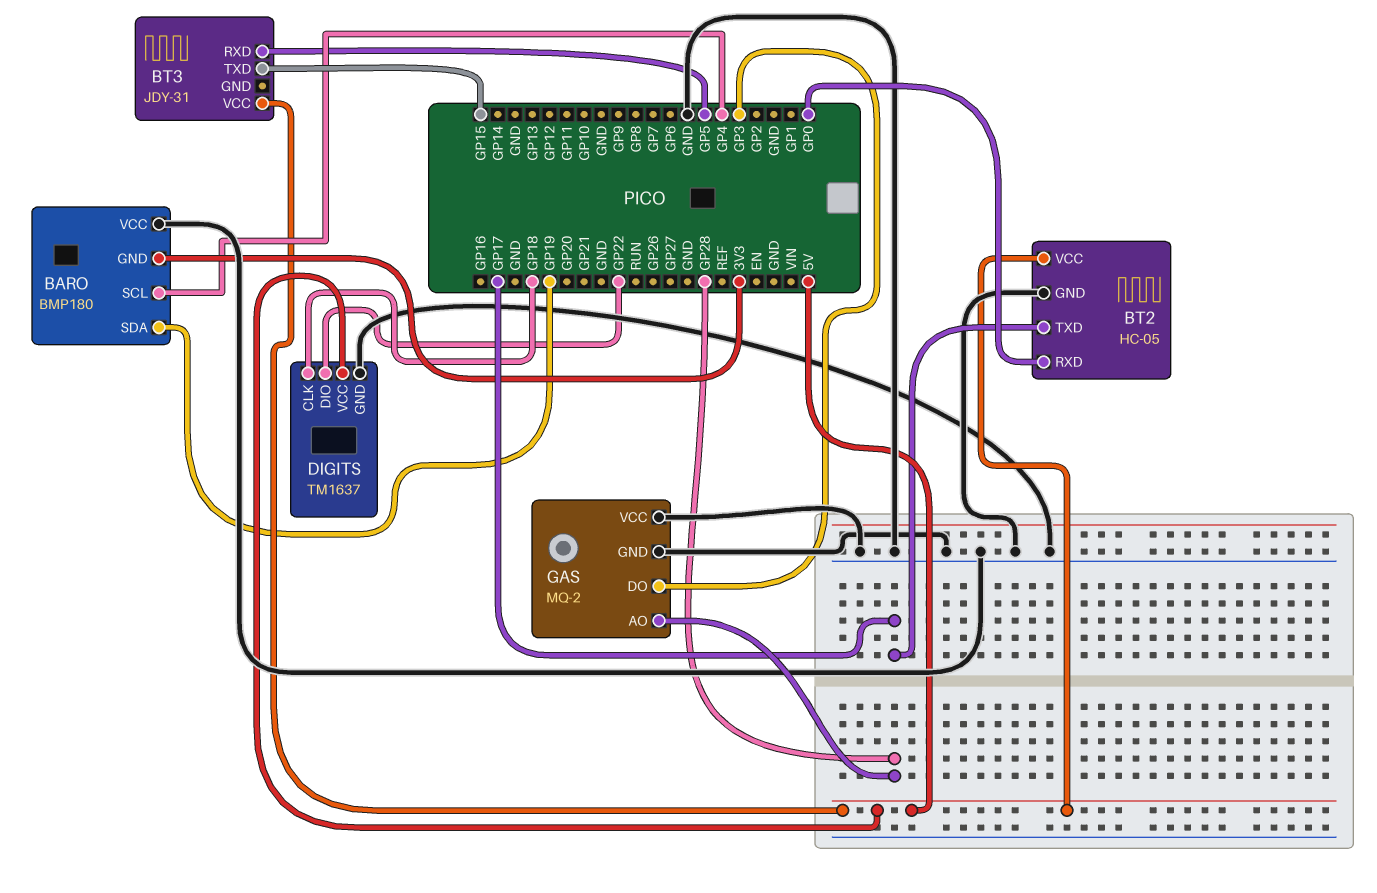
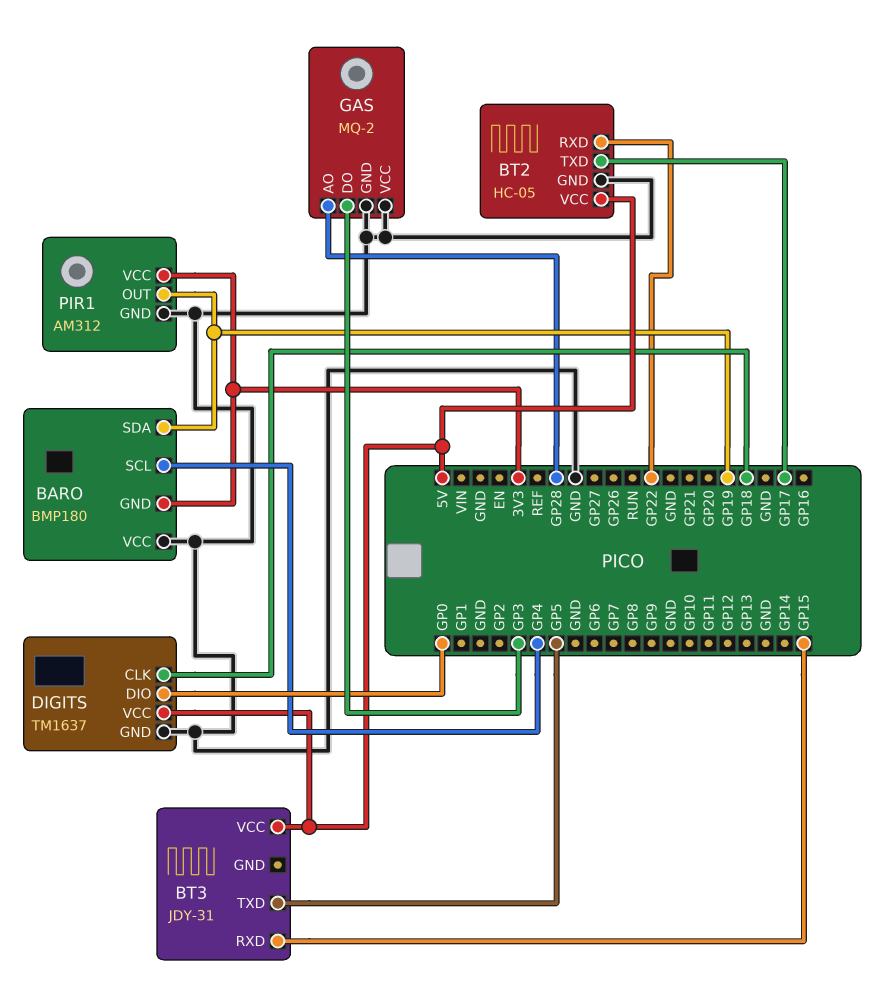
BT2 pin RXD: GP0 -> GP22
BT3 pin RXD: GP5 -> GP15
BT3 pin TXD: GP15 -> GP5
DIGITS pin DIO: GP22 -> GP0
PIR1: none -> AM312
PIR1 pin GND: none -> GND
PIR1 pin OUT: none -> GP19
PIR1 pin VCC: none -> 3V3

